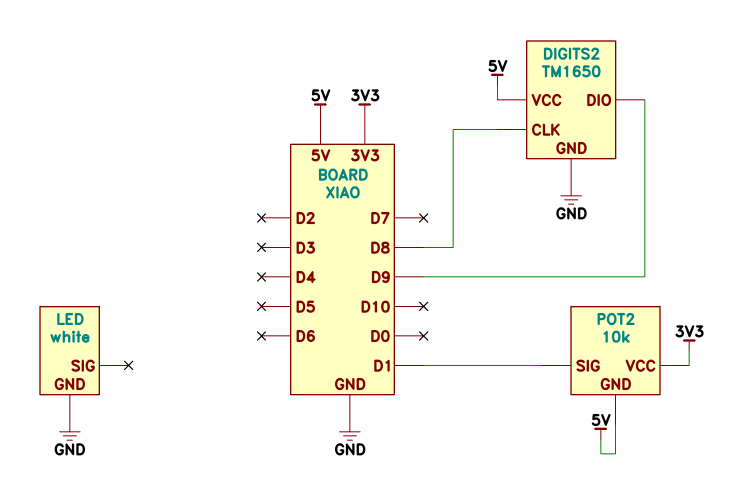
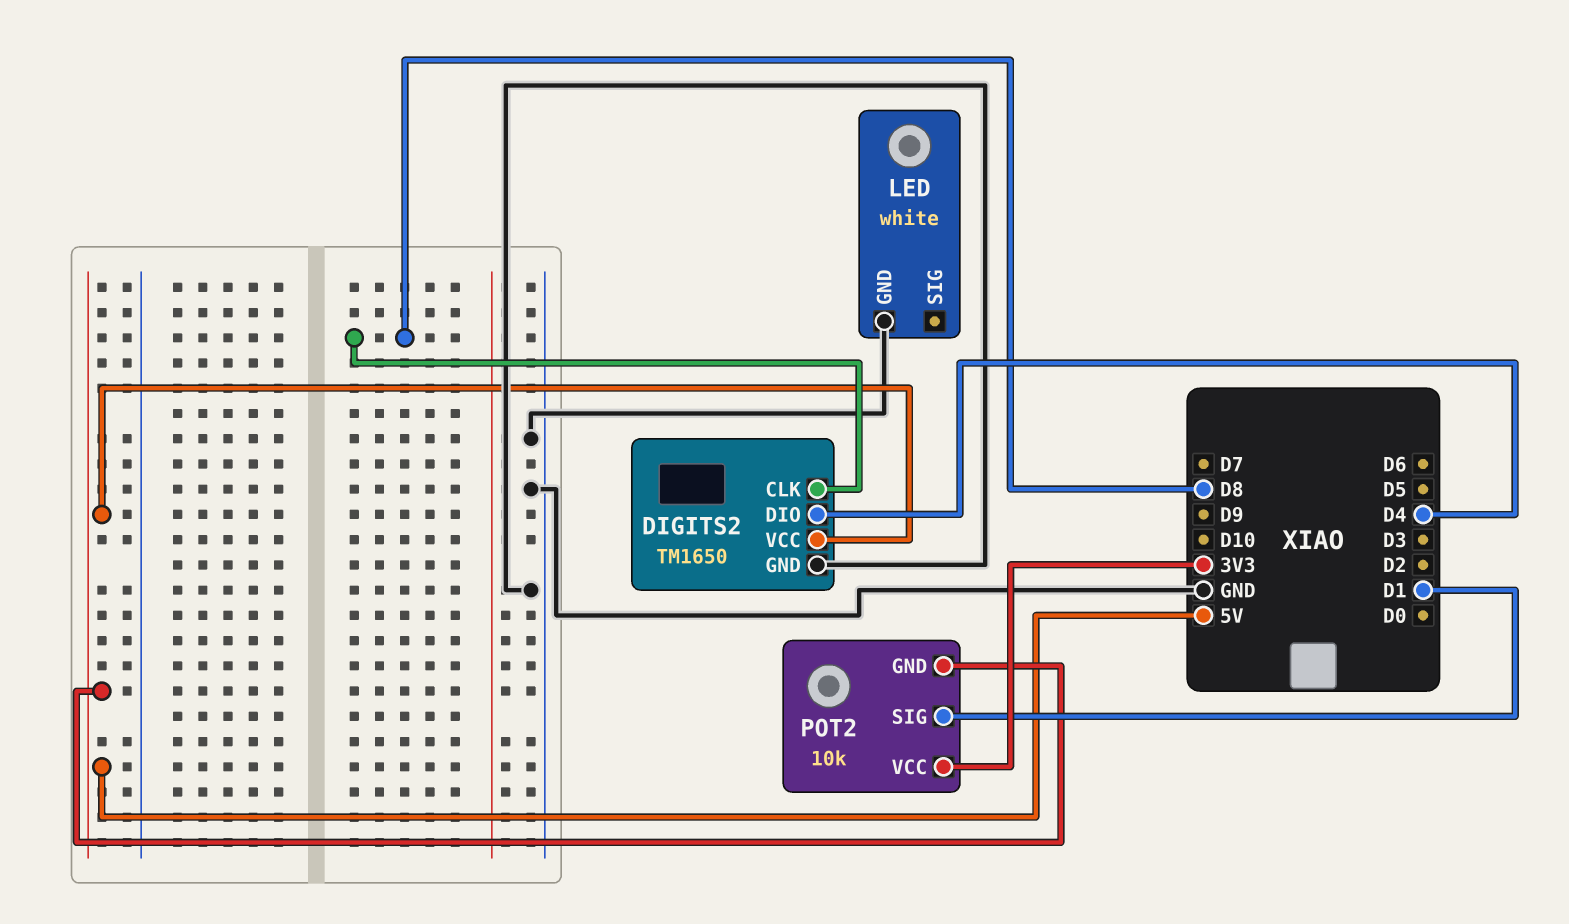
DIGITS2 pin DIO: D9 -> D4

